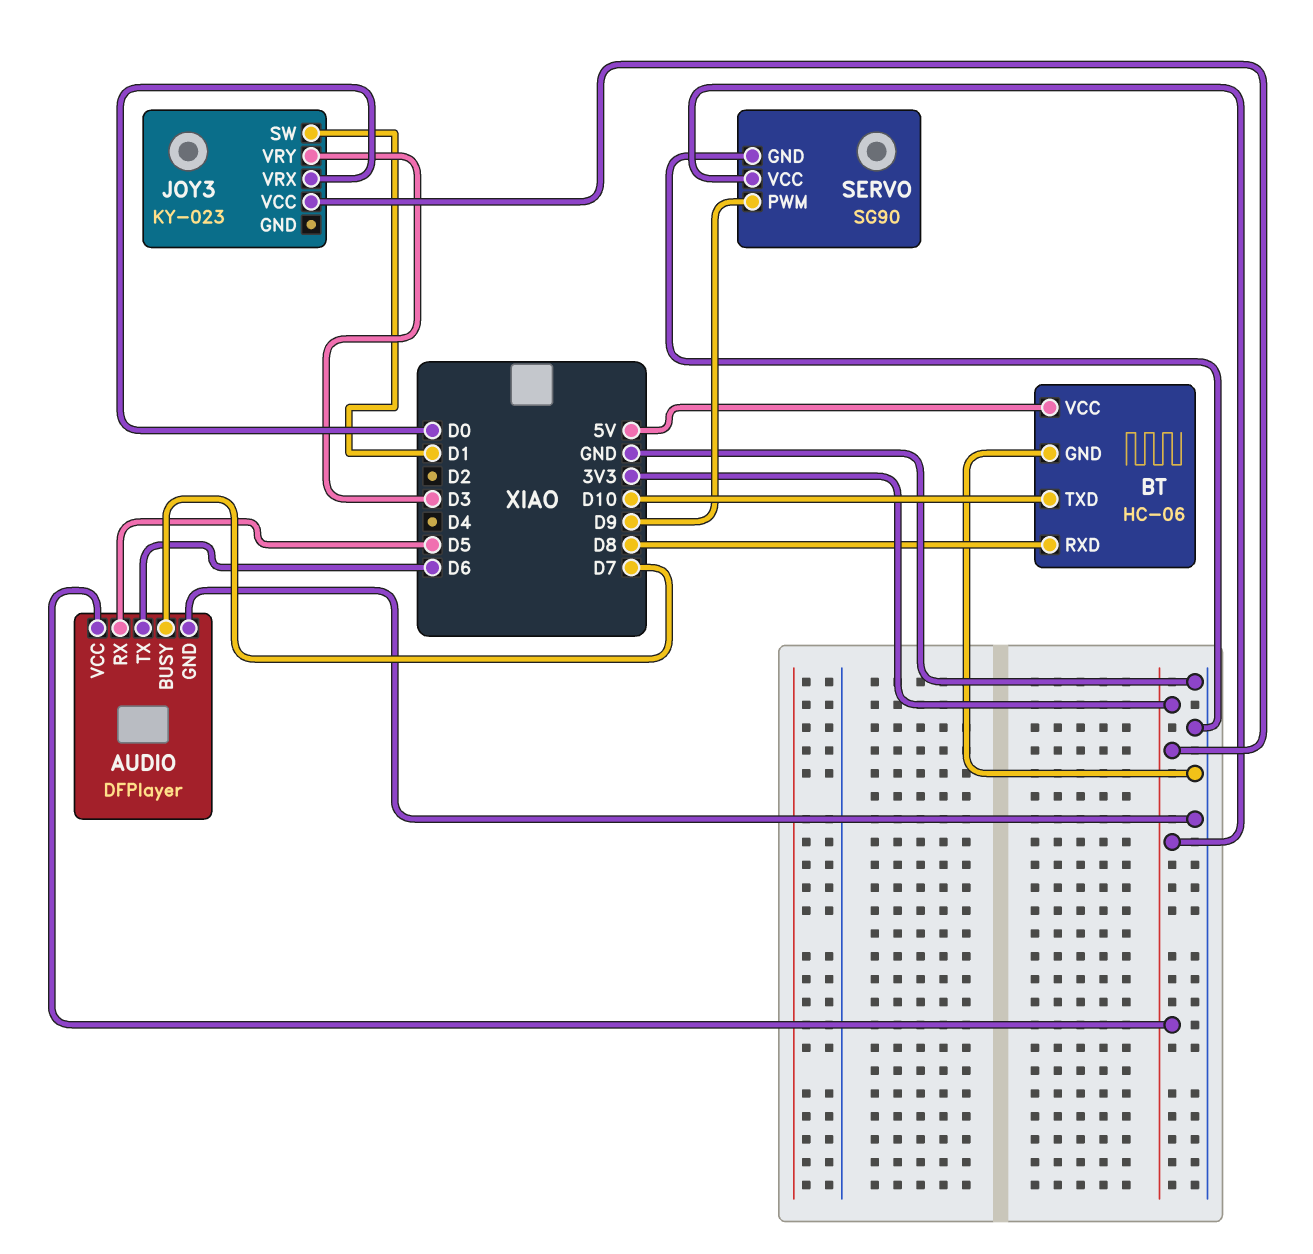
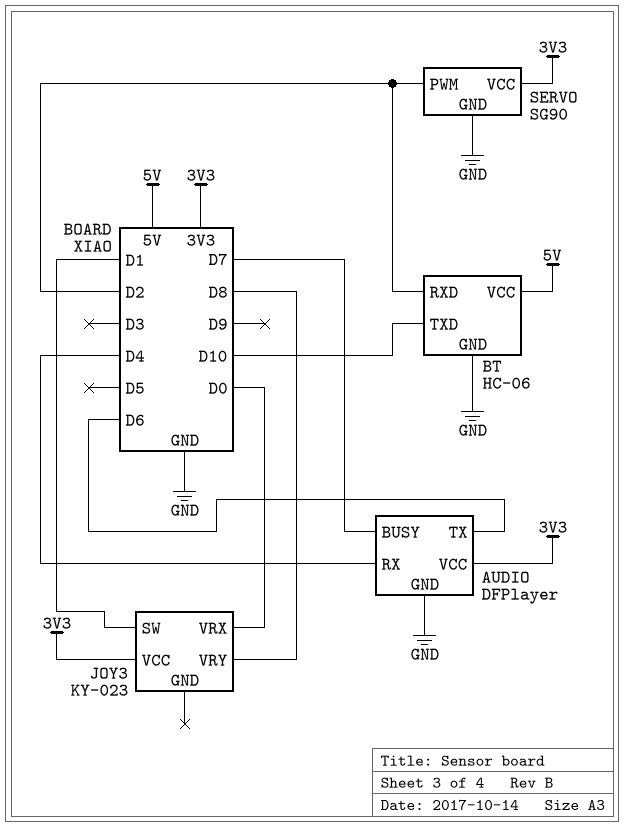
AUDIO pin RX: D5 -> D4
BT pin RXD: D8 -> D2
JOY3 pin VRY: D3 -> D8
SERVO pin PWM: D9 -> D2

